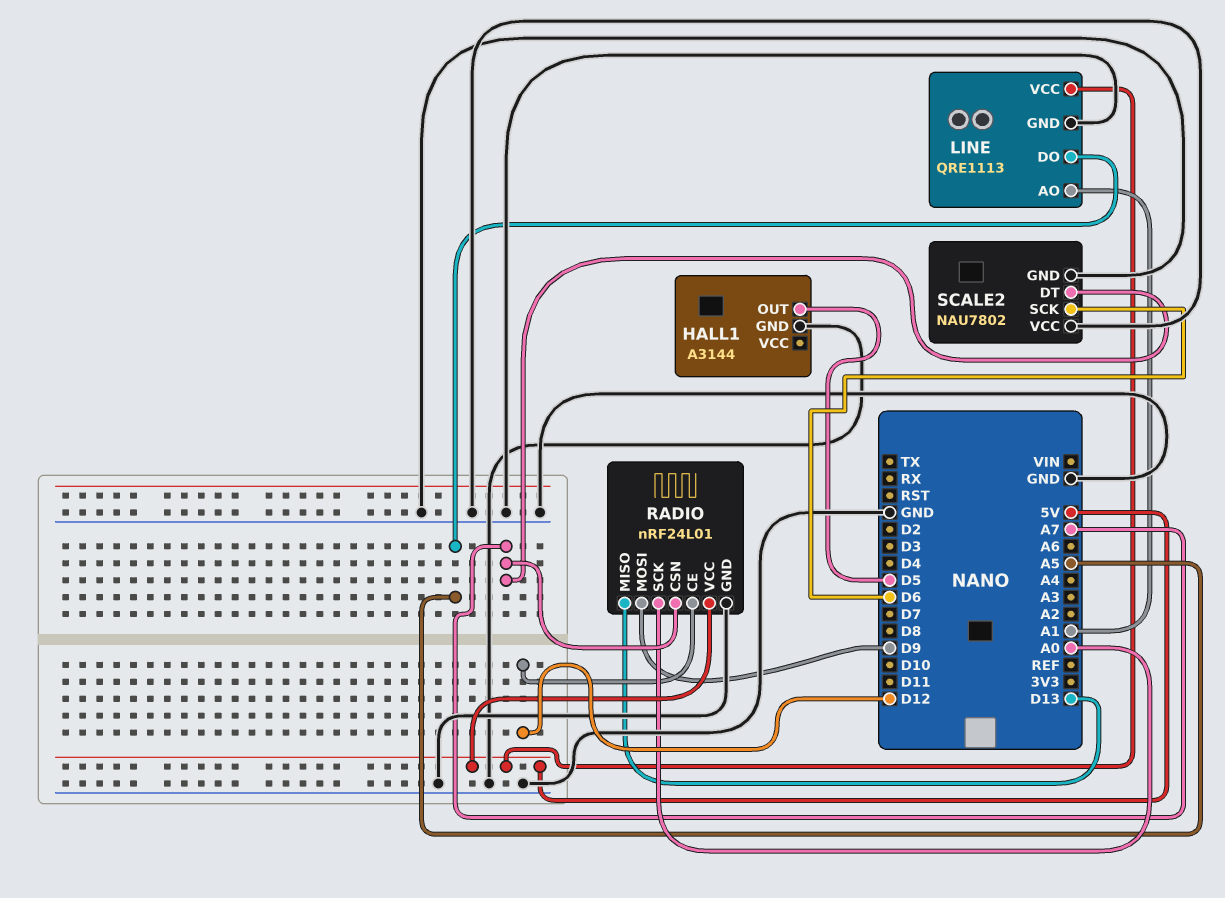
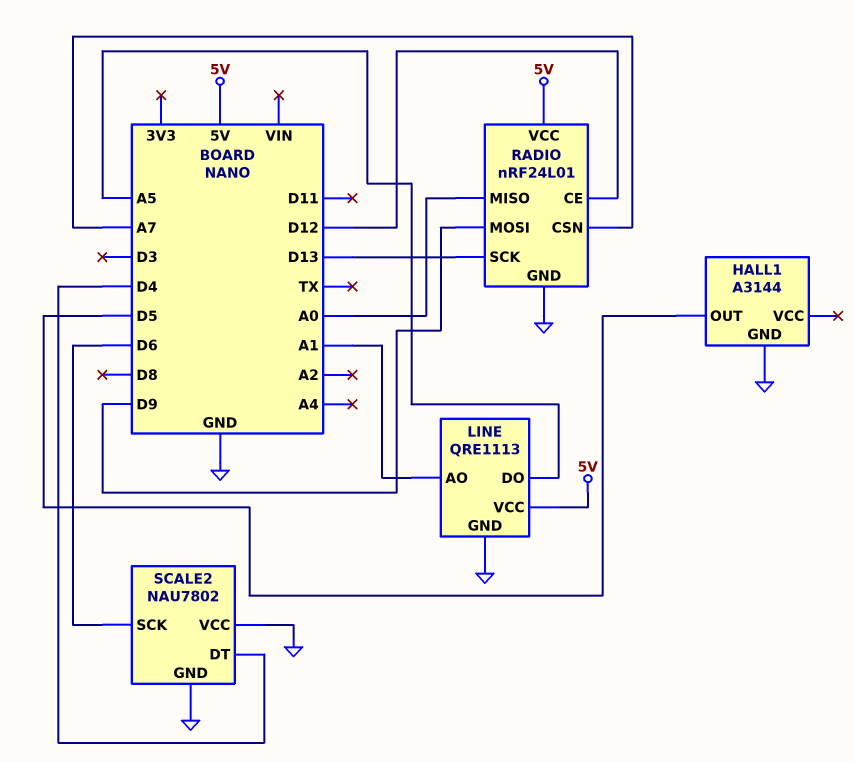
RADIO pin MISO: D13 -> A0
RADIO pin SCK: A0 -> D13
SCALE2 pin DT: A7 -> D4

